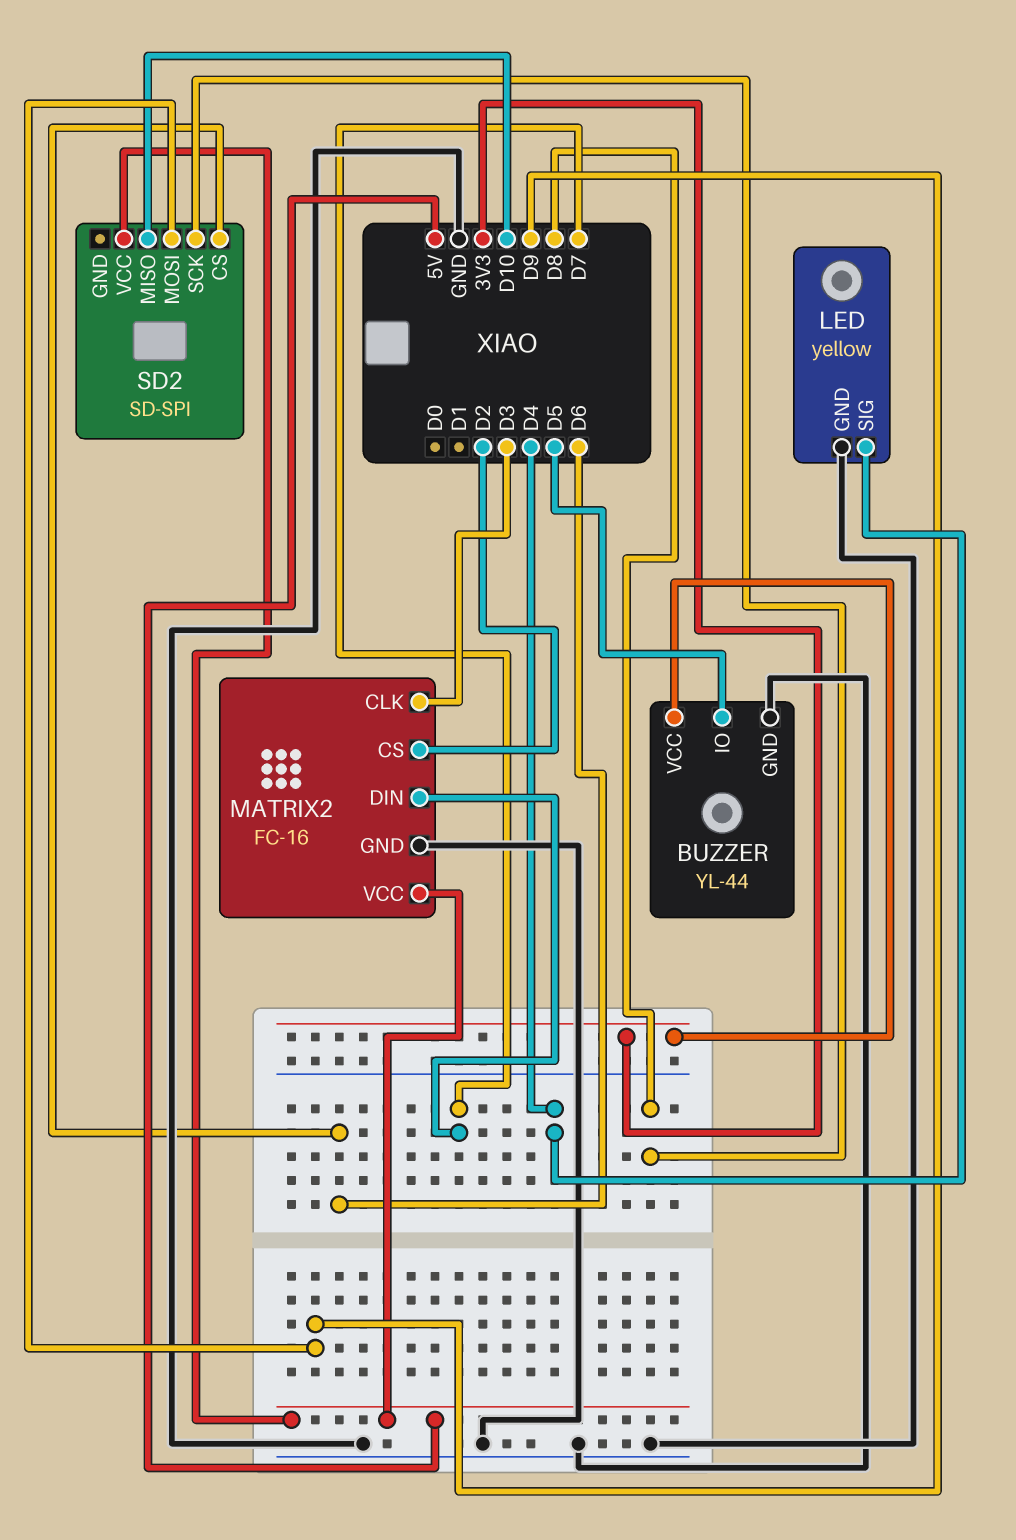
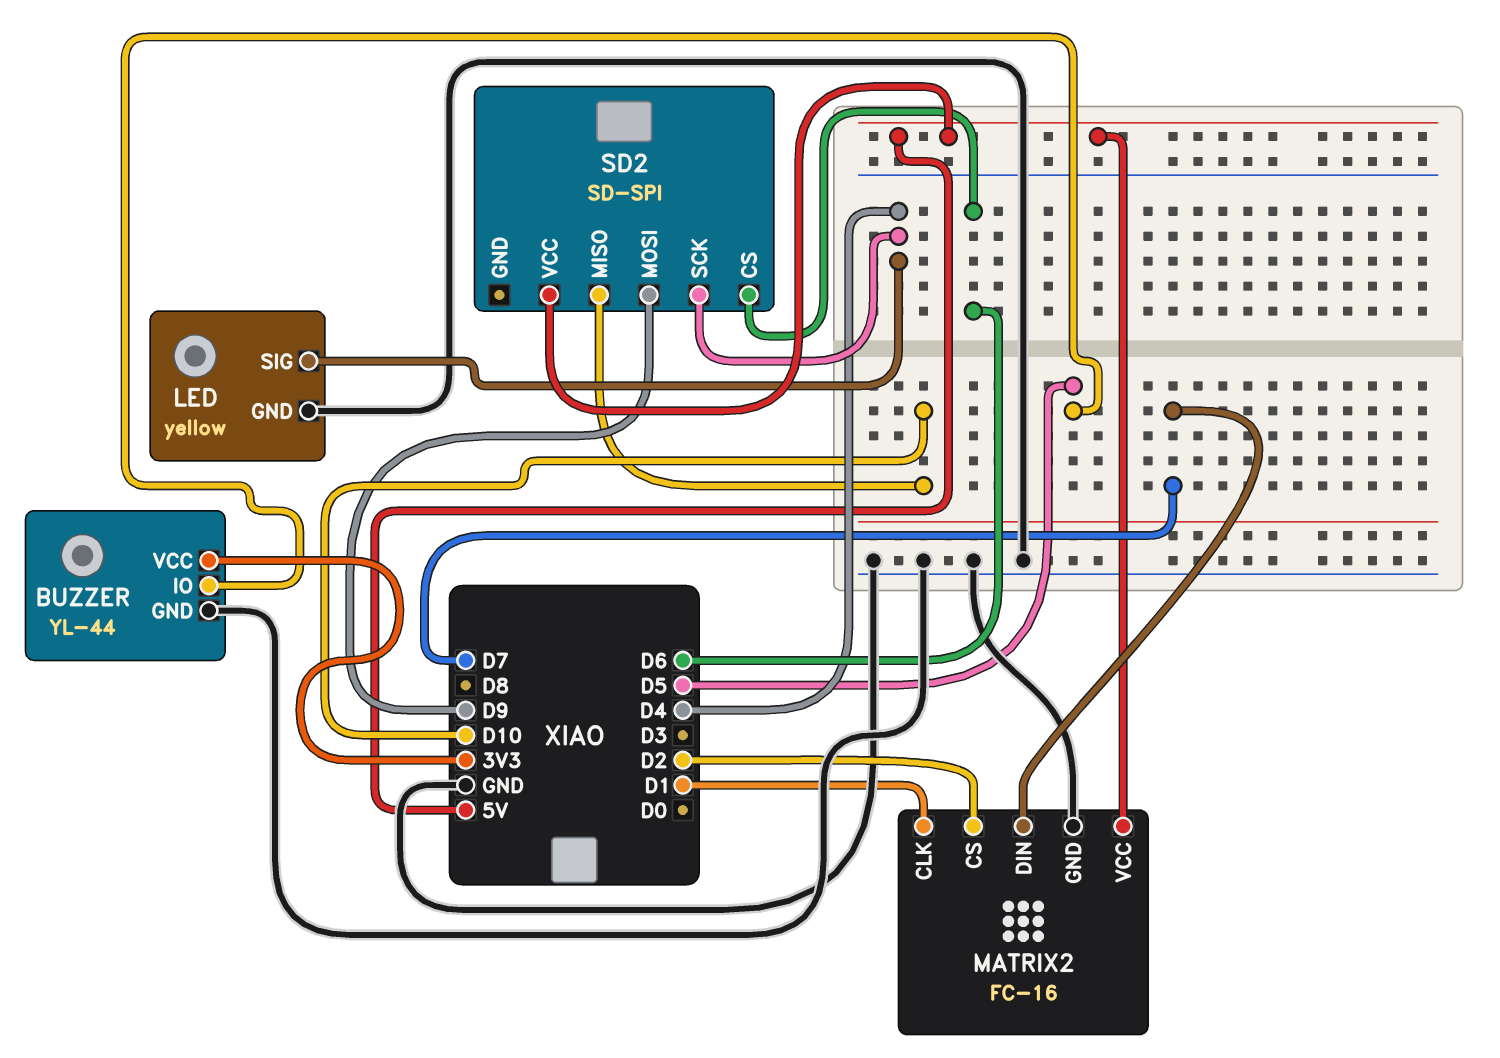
MATRIX2 pin CLK: D3 -> D1
SD2 pin SCK: D8 -> D4

